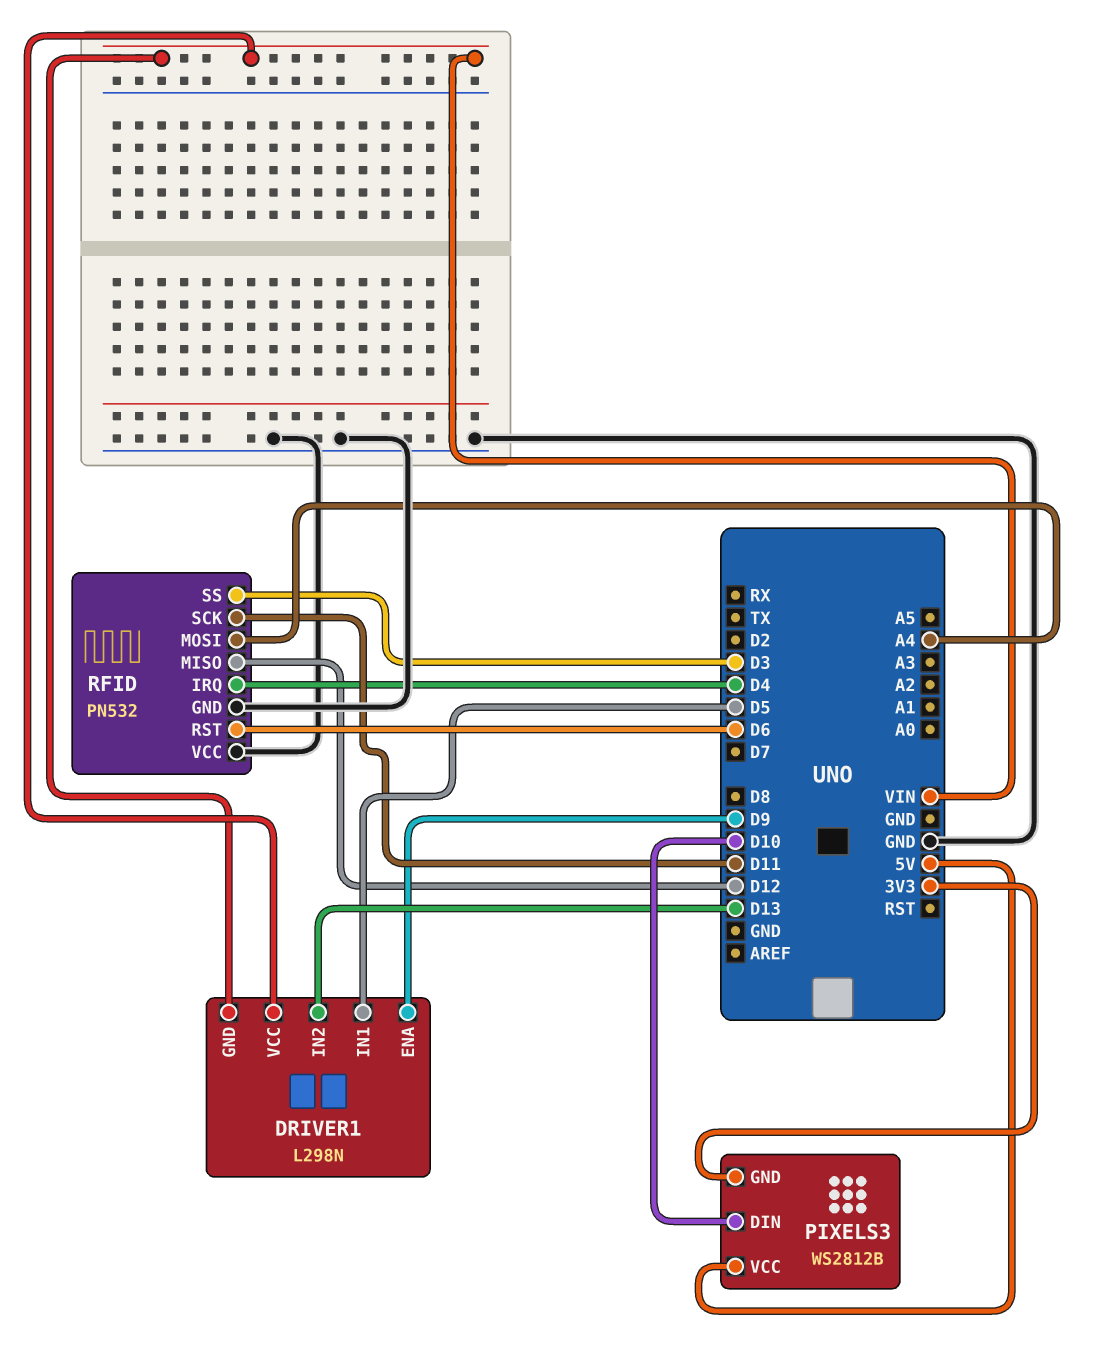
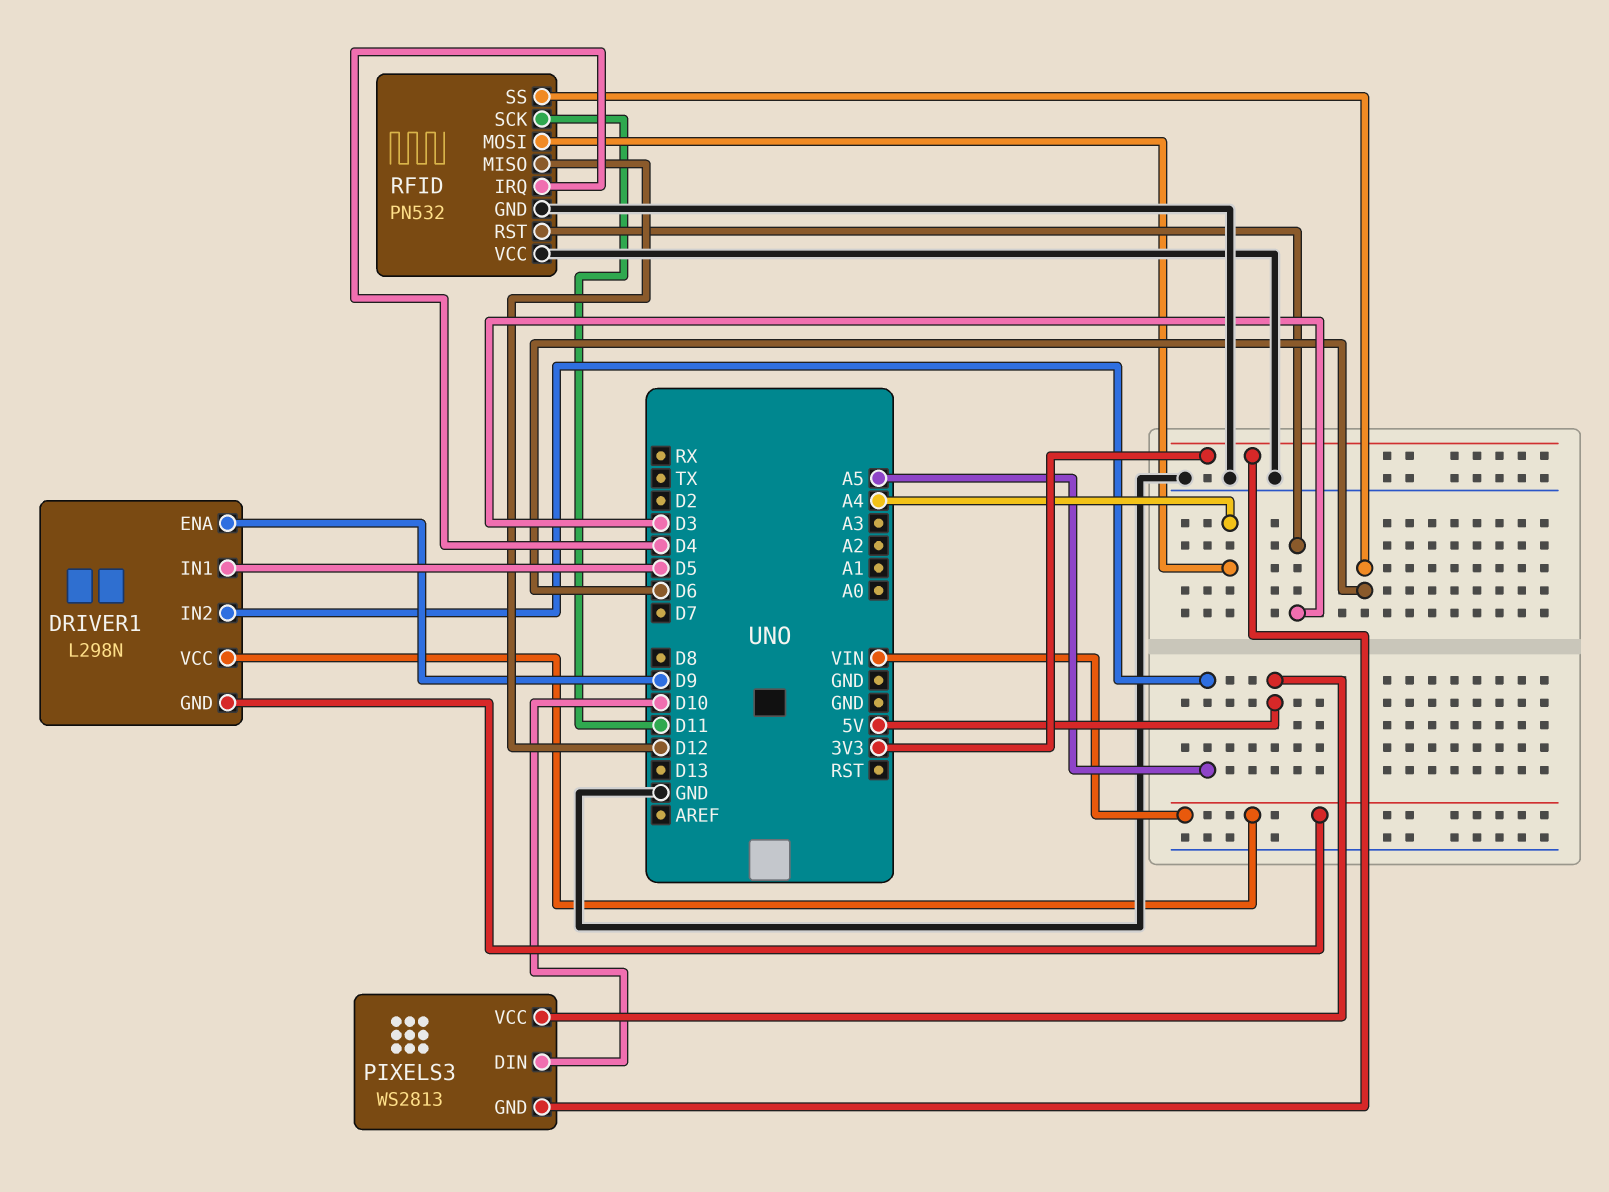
DRIVER1 pin IN2: D13 -> A5
PIXELS3: WS2812B -> WS2813
RFID pin RST: D6 -> D3
RFID pin SS: D3 -> D6

